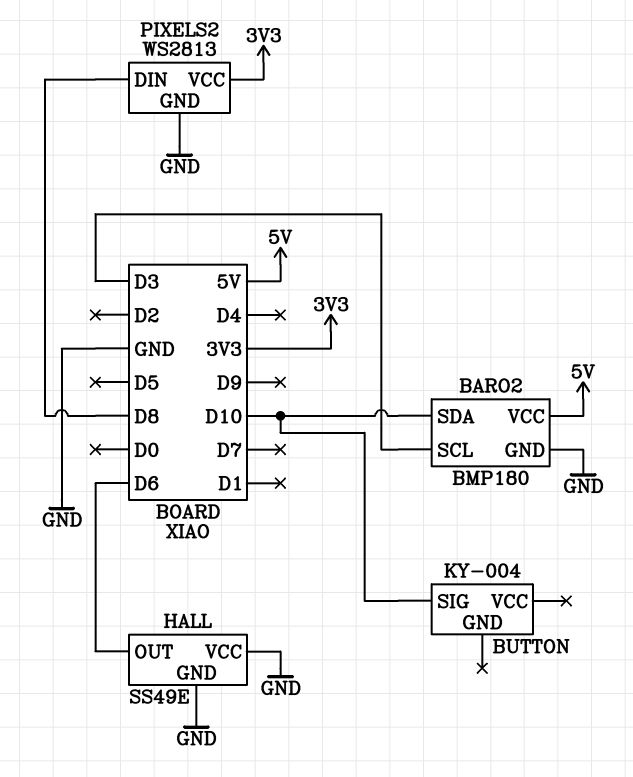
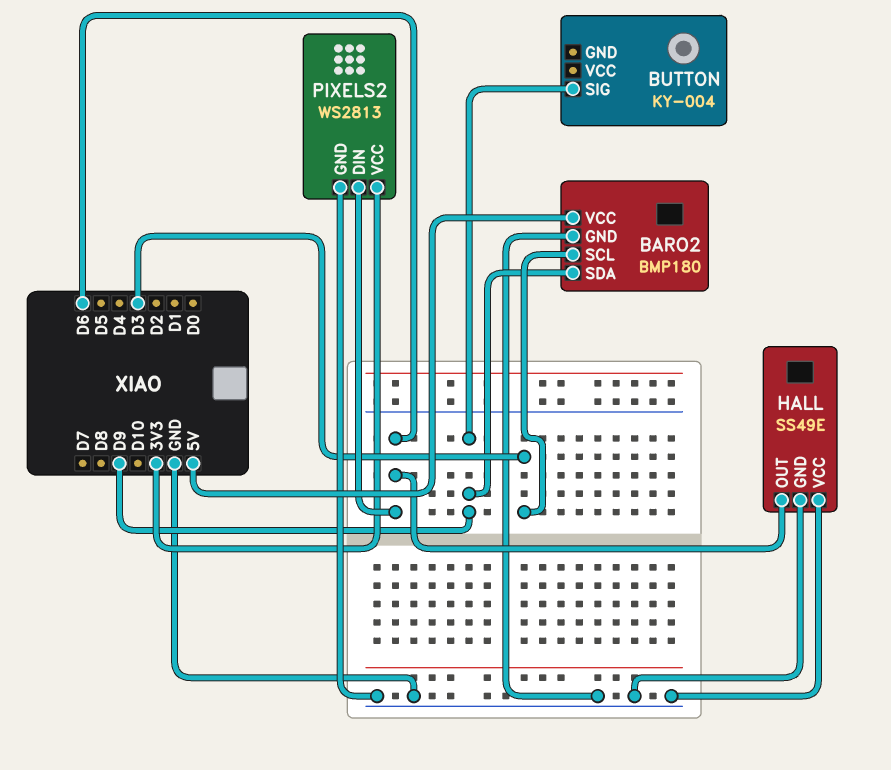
BARO2 pin SDA: D10 -> D9
BUTTON pin SIG: D10 -> D9
PIXELS2 pin DIN: D8 -> D6

